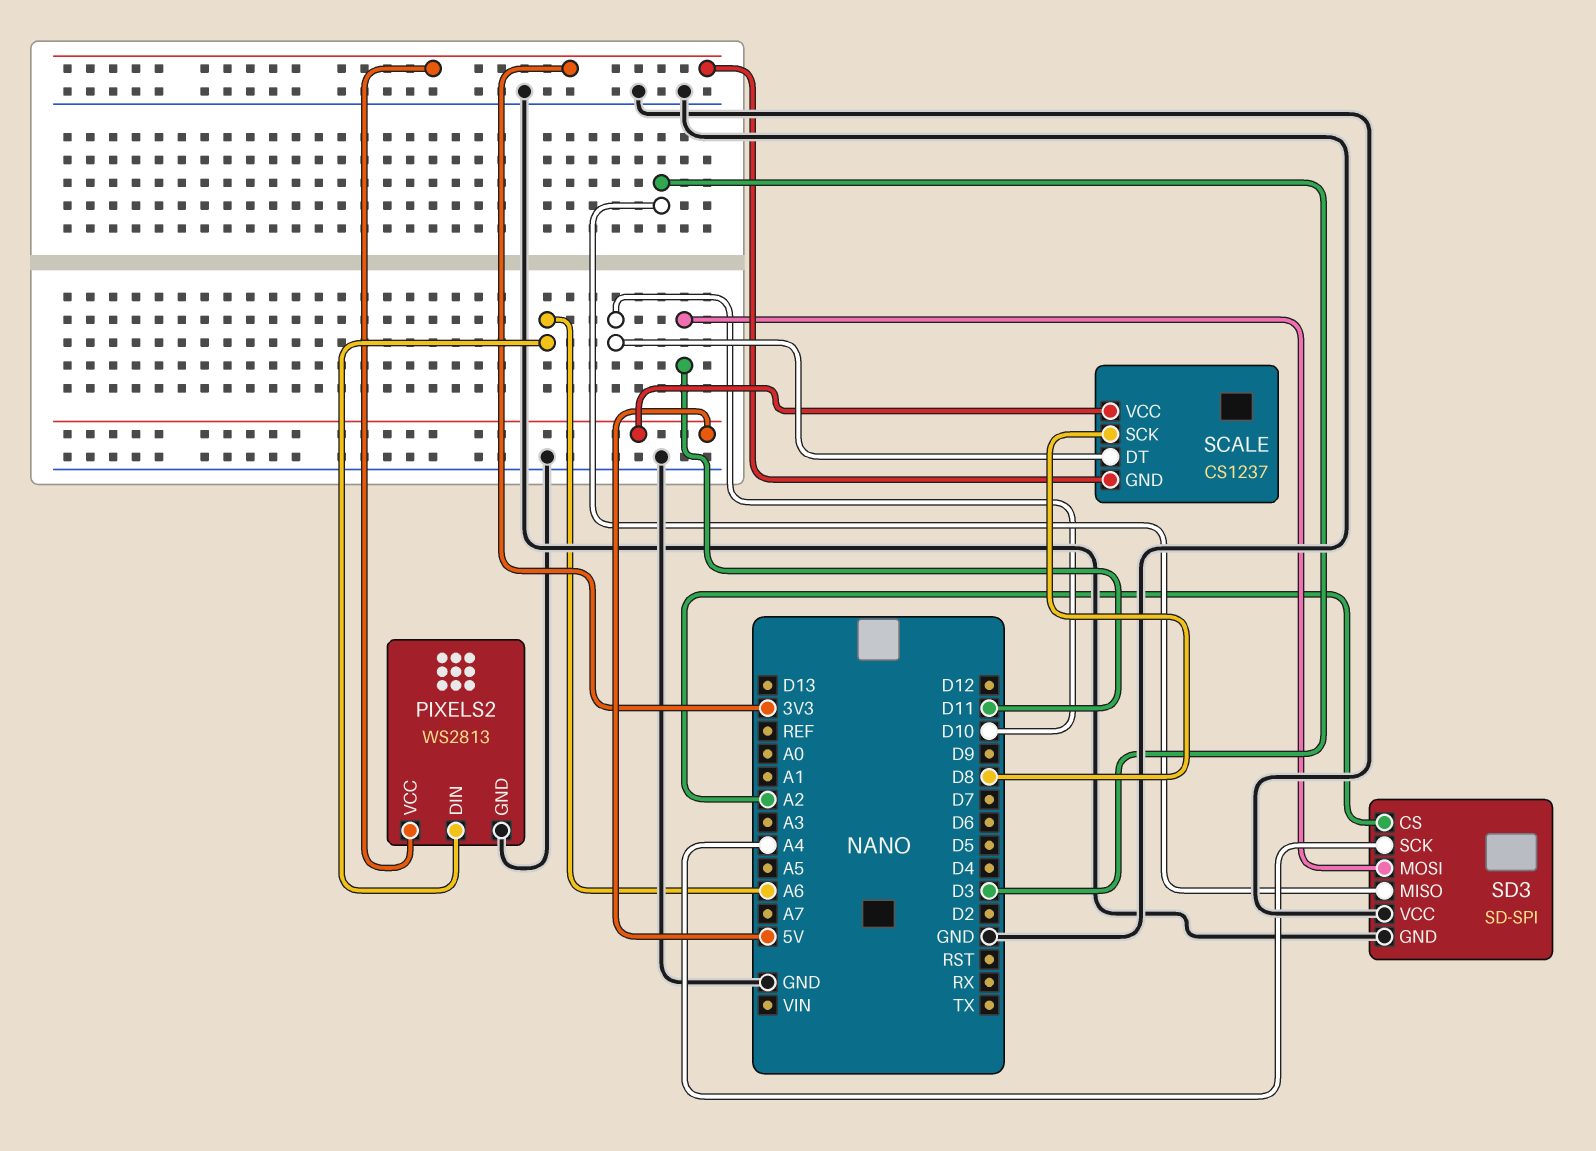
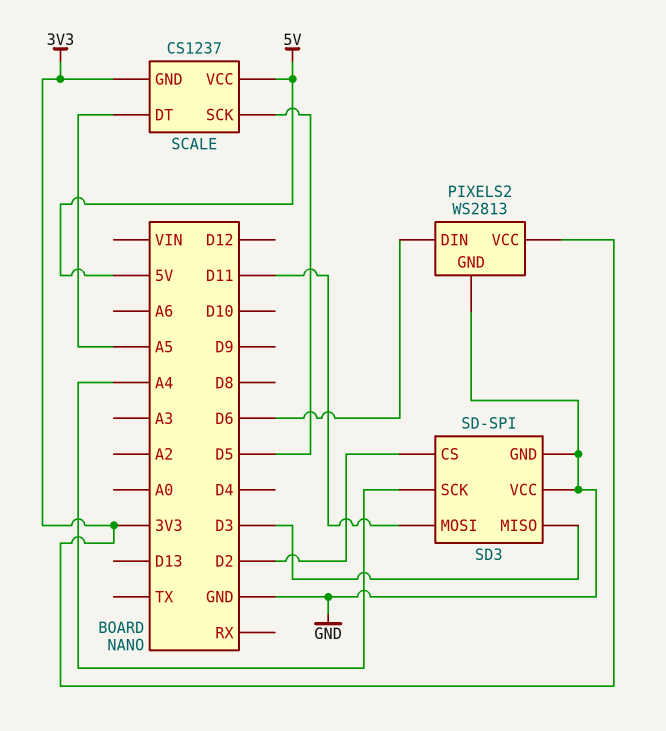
PIXELS2 pin DIN: A6 -> D6
SCALE pin DT: D10 -> A5
SCALE pin SCK: D8 -> D5
SD3 pin CS: A2 -> D2

